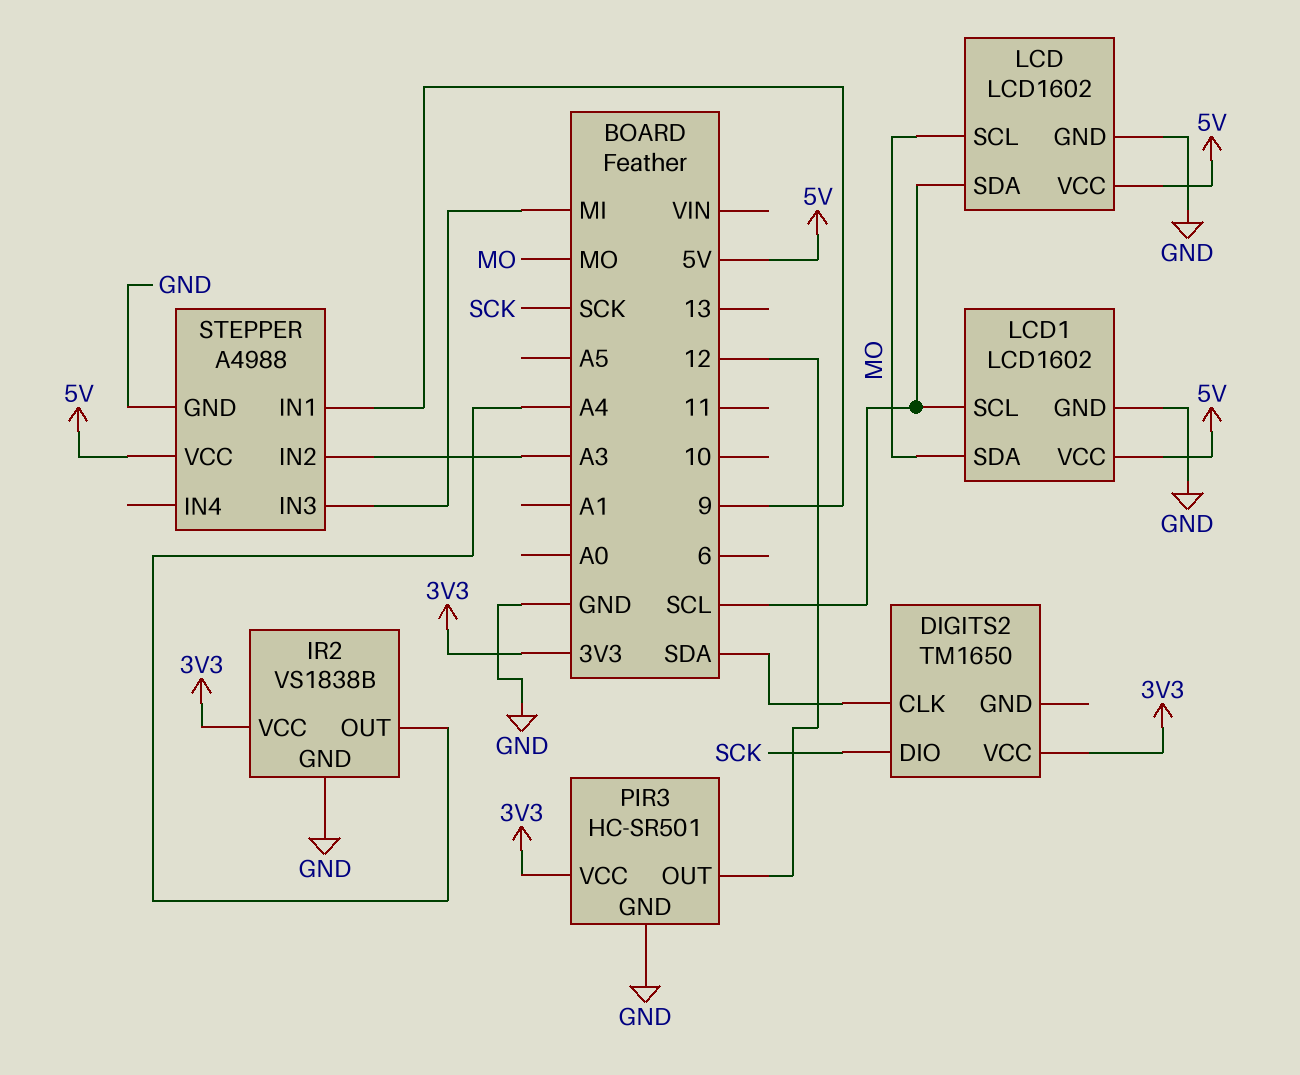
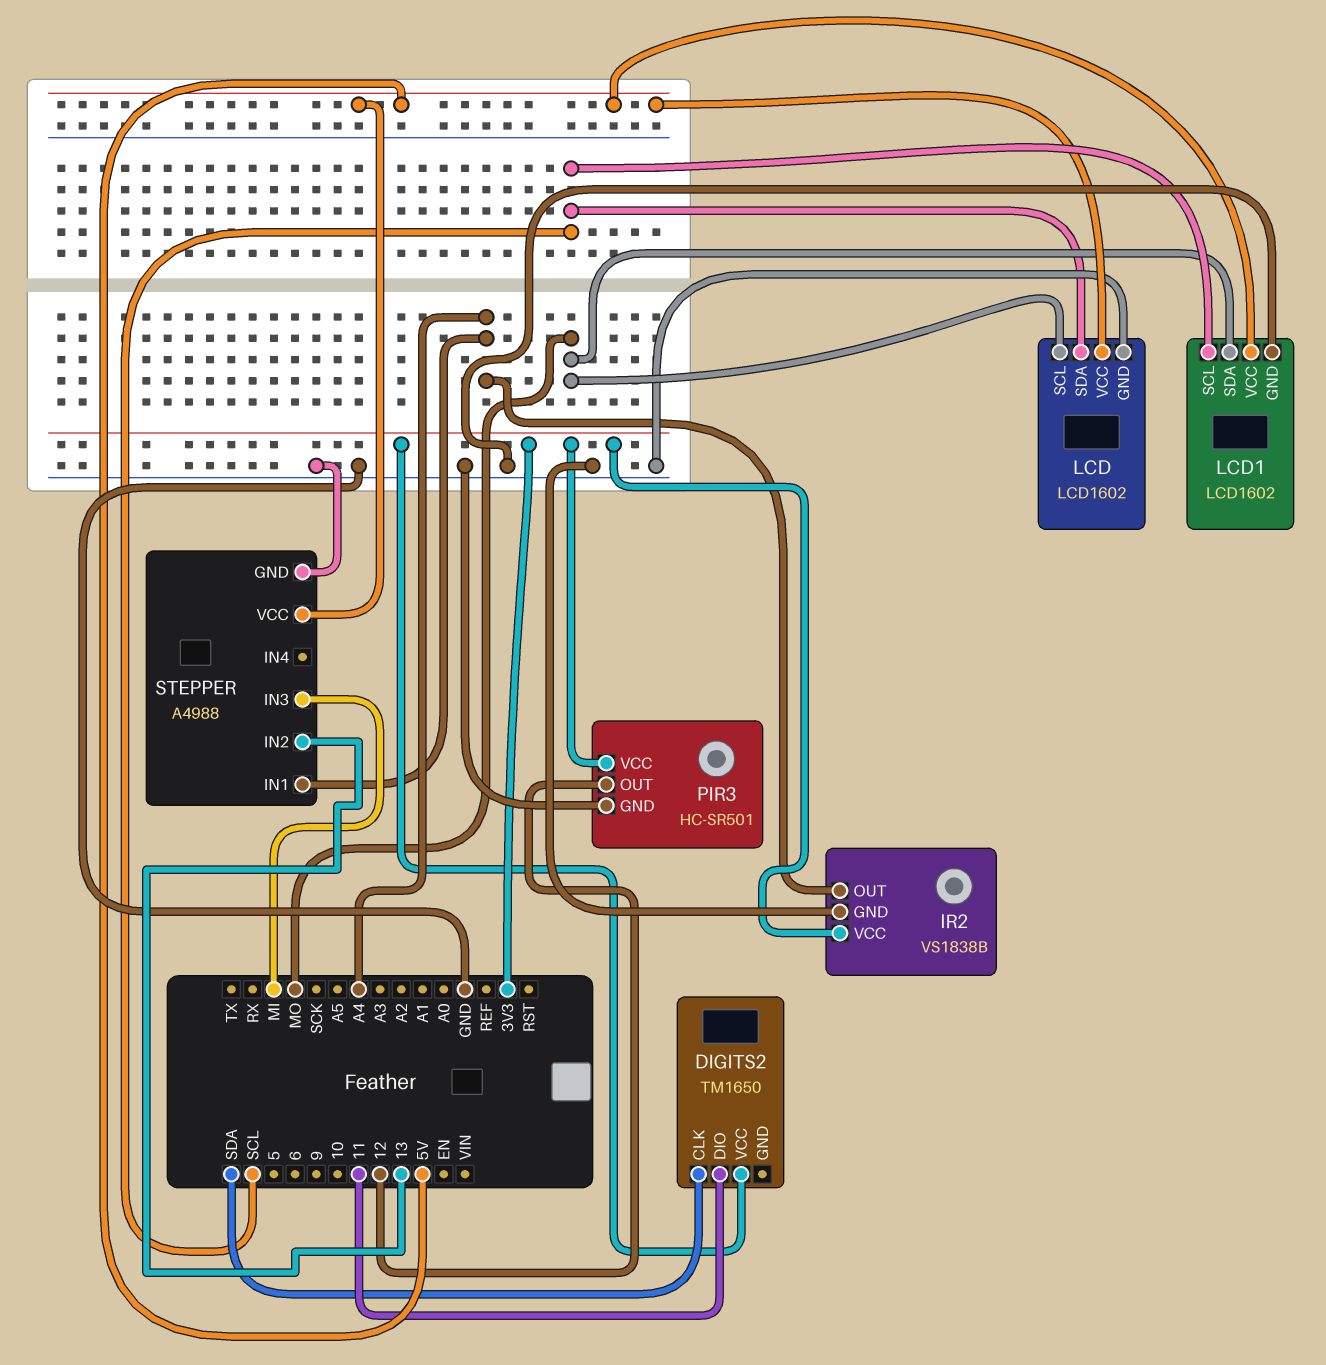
DIGITS2 pin DIO: SCK -> 11
STEPPER pin IN1: 9 -> A4
STEPPER pin IN2: A3 -> 13

